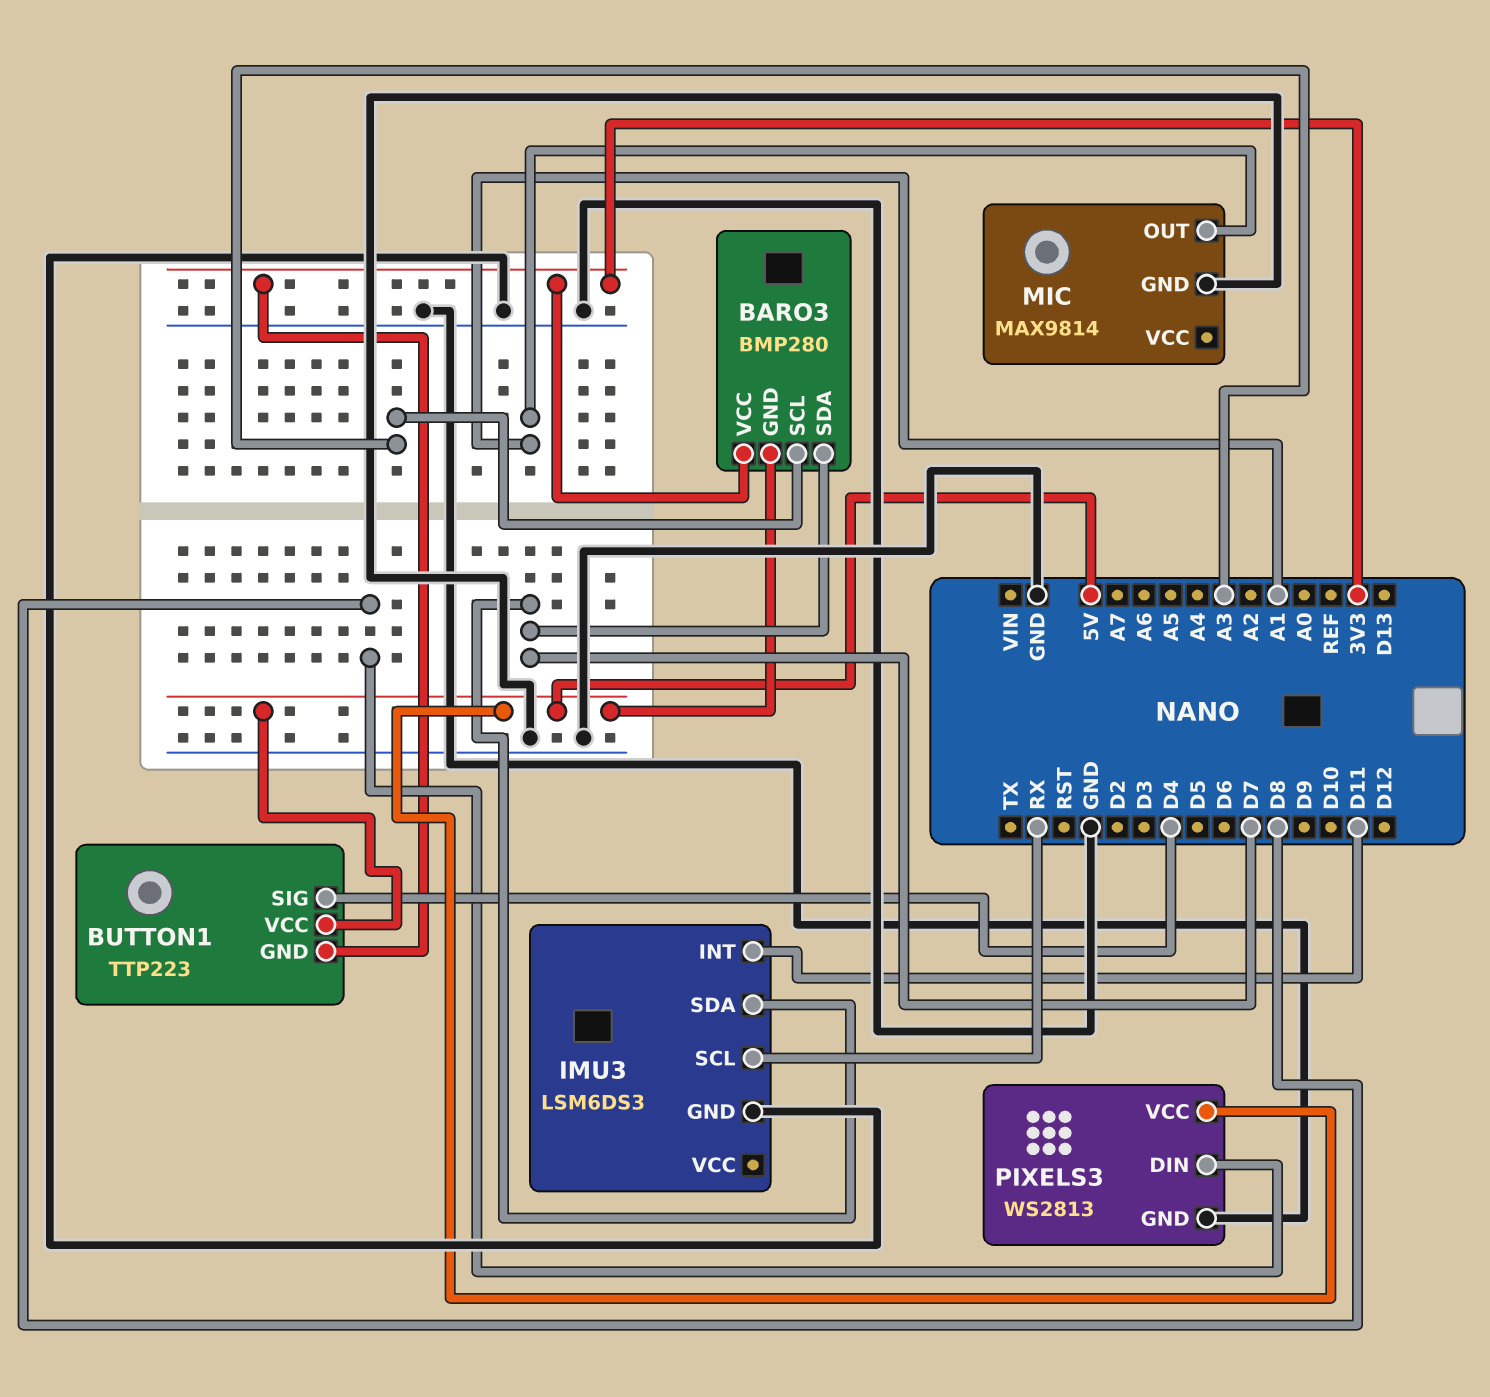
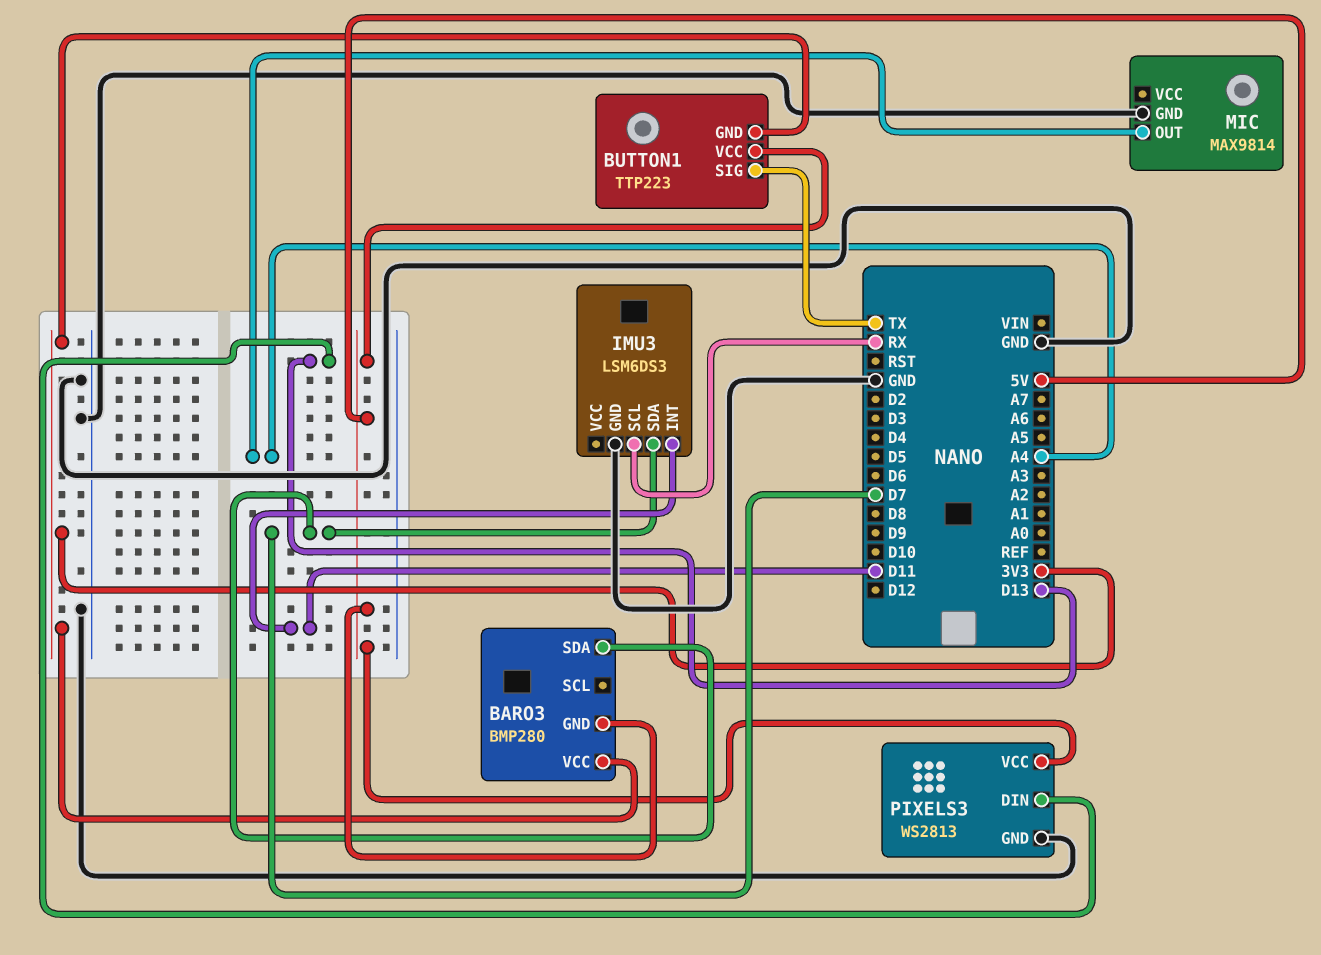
BARO3 pin SCL: A3 -> none
BUTTON1 pin SIG: D4 -> TX
MIC pin OUT: A1 -> A4
PIXELS3 pin DIN: D8 -> D13

